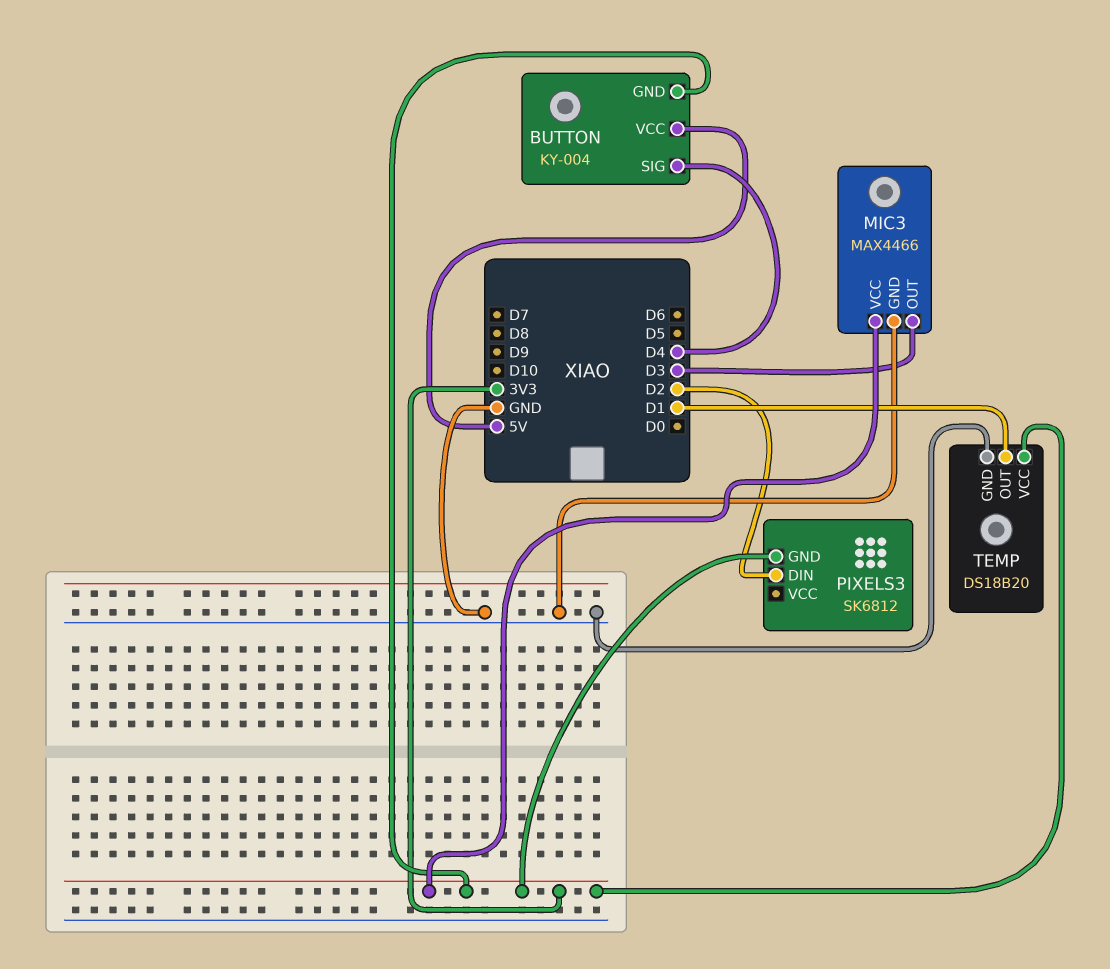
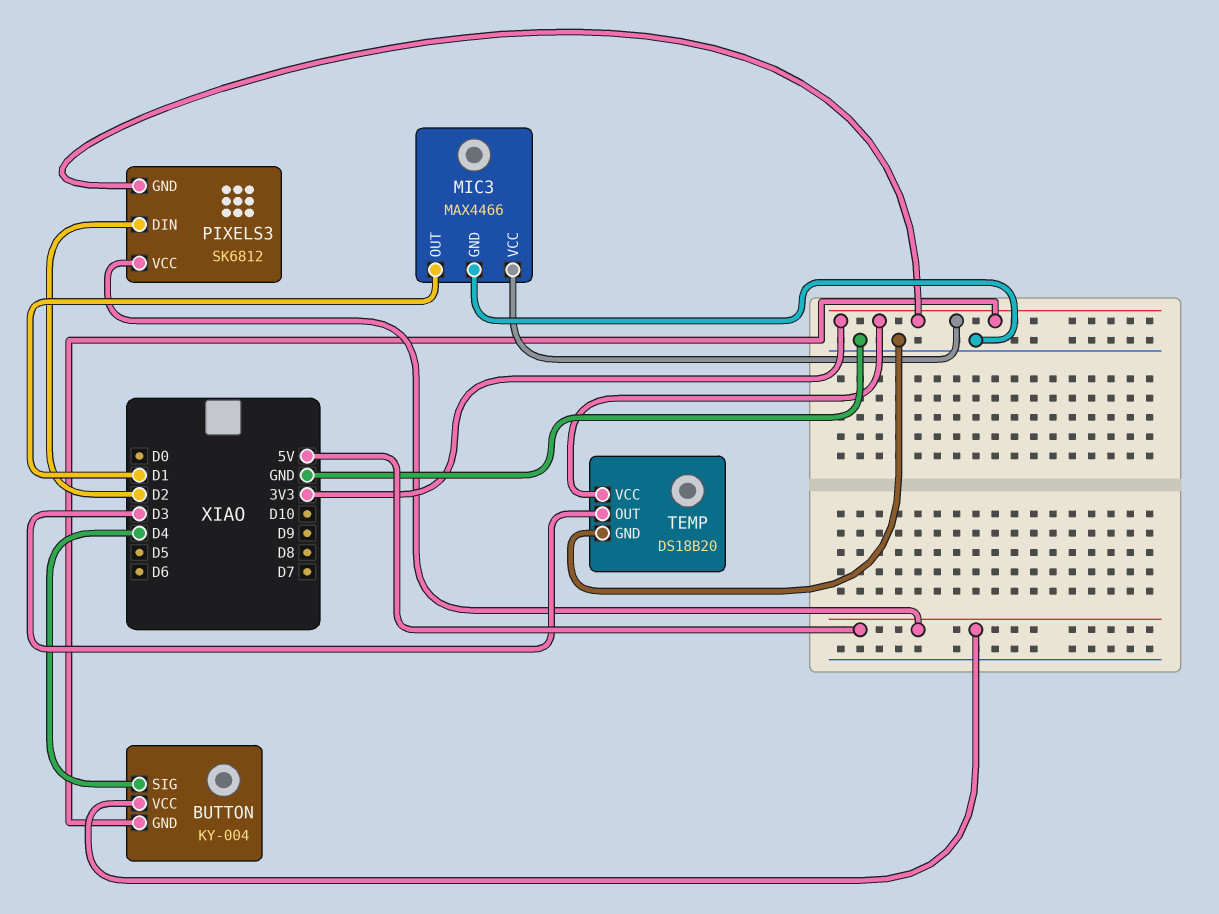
MIC3 pin OUT: D3 -> D1
PIXELS3 pin VCC: none -> 5V
TEMP pin OUT: D1 -> D3

